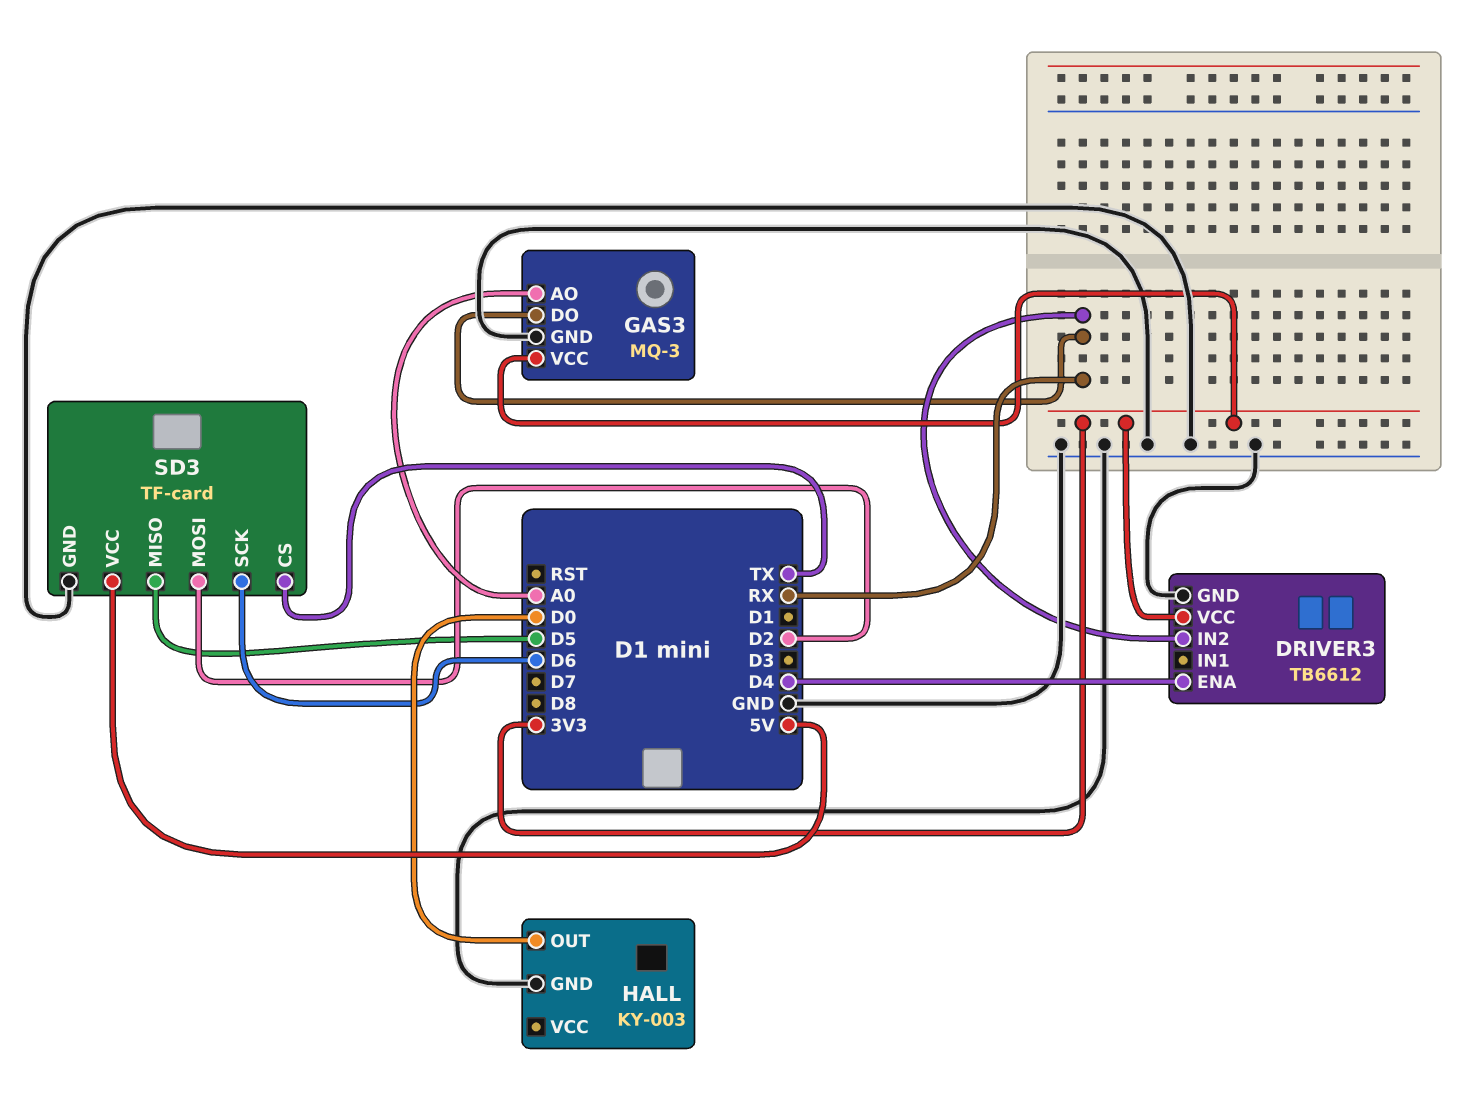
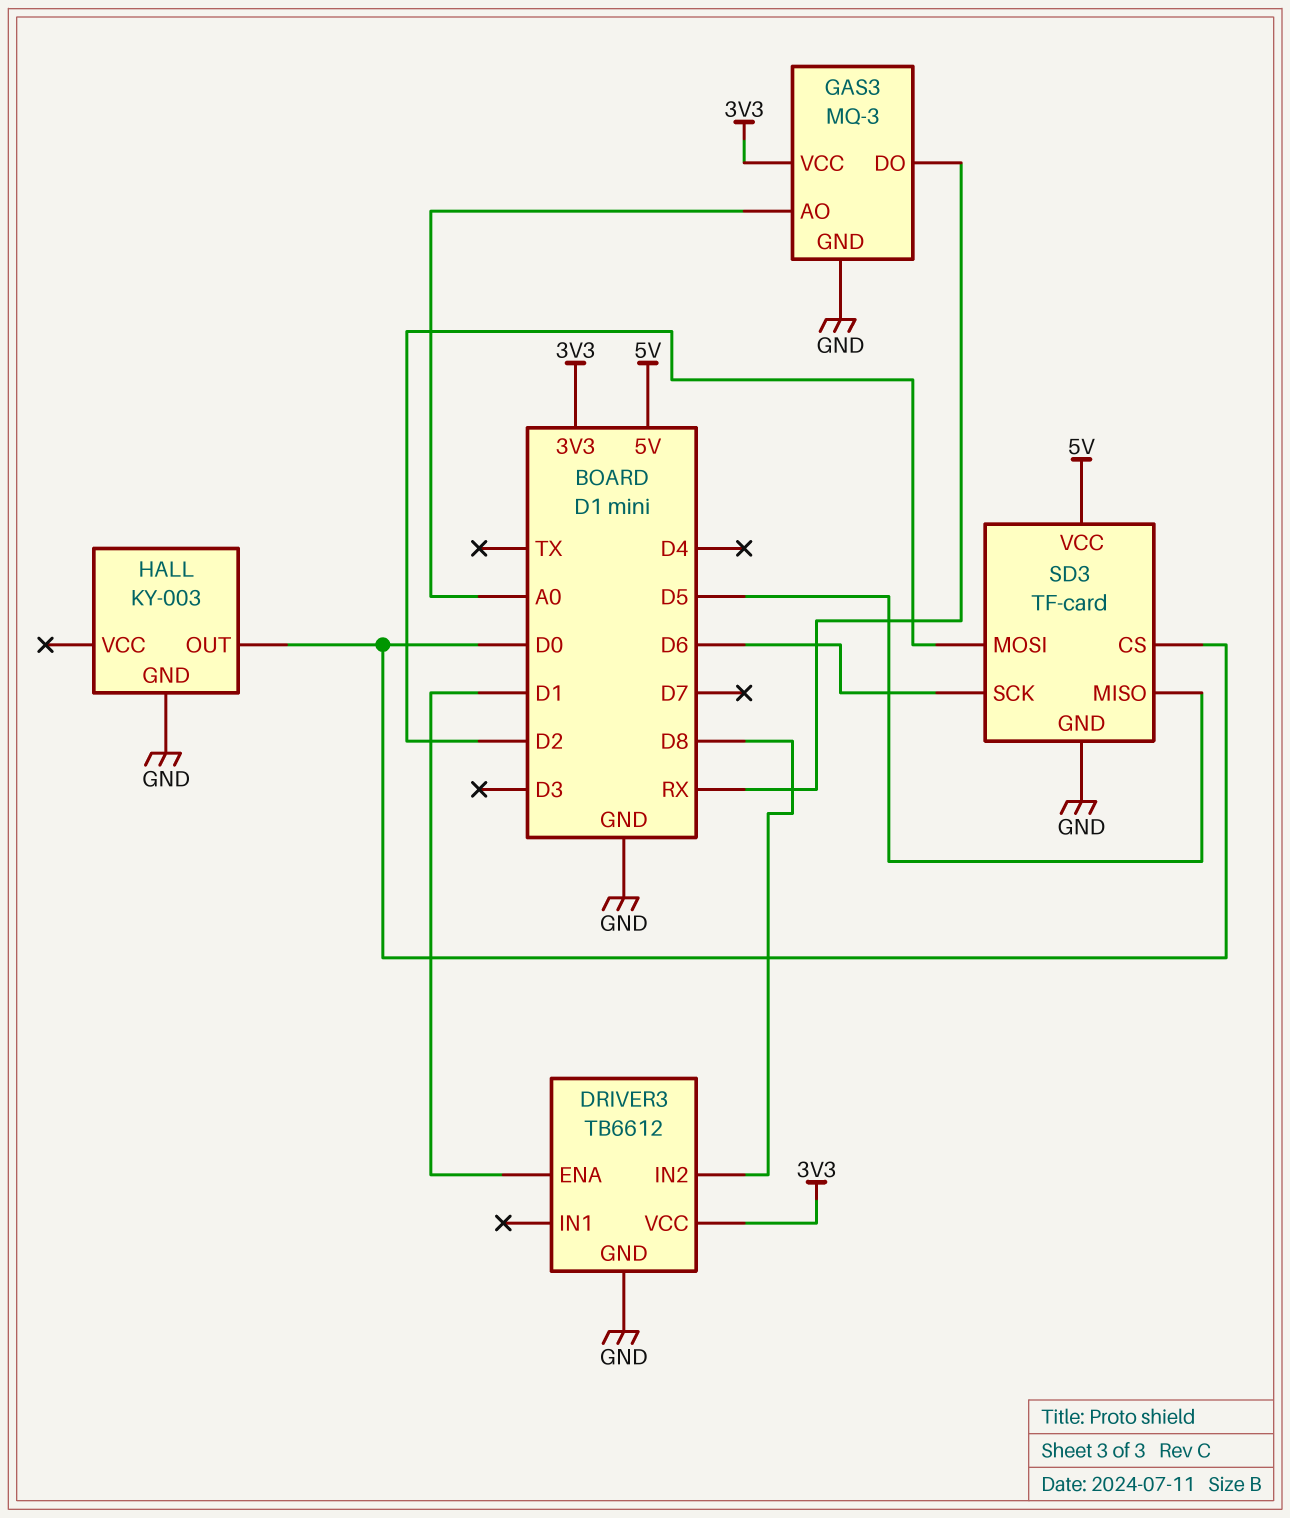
DRIVER3 pin ENA: D4 -> D1
DRIVER3 pin IN2: RX -> D8
SD3 pin CS: TX -> D0

